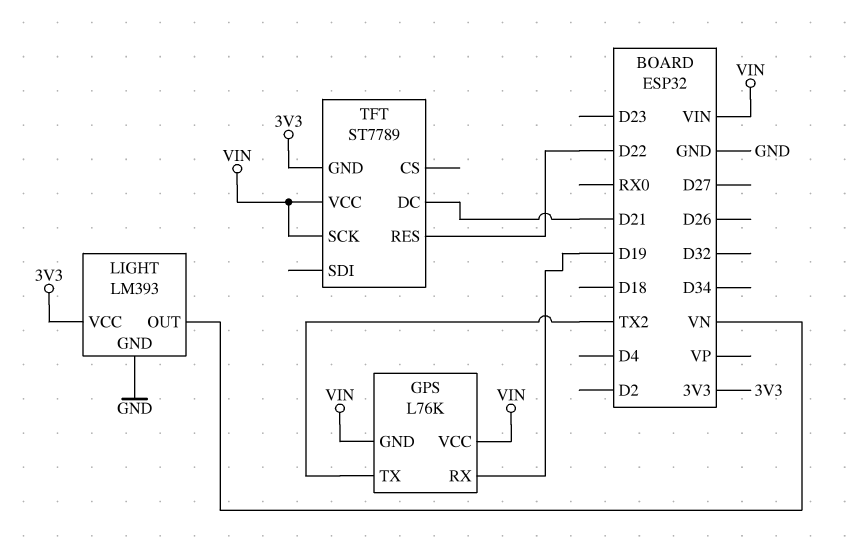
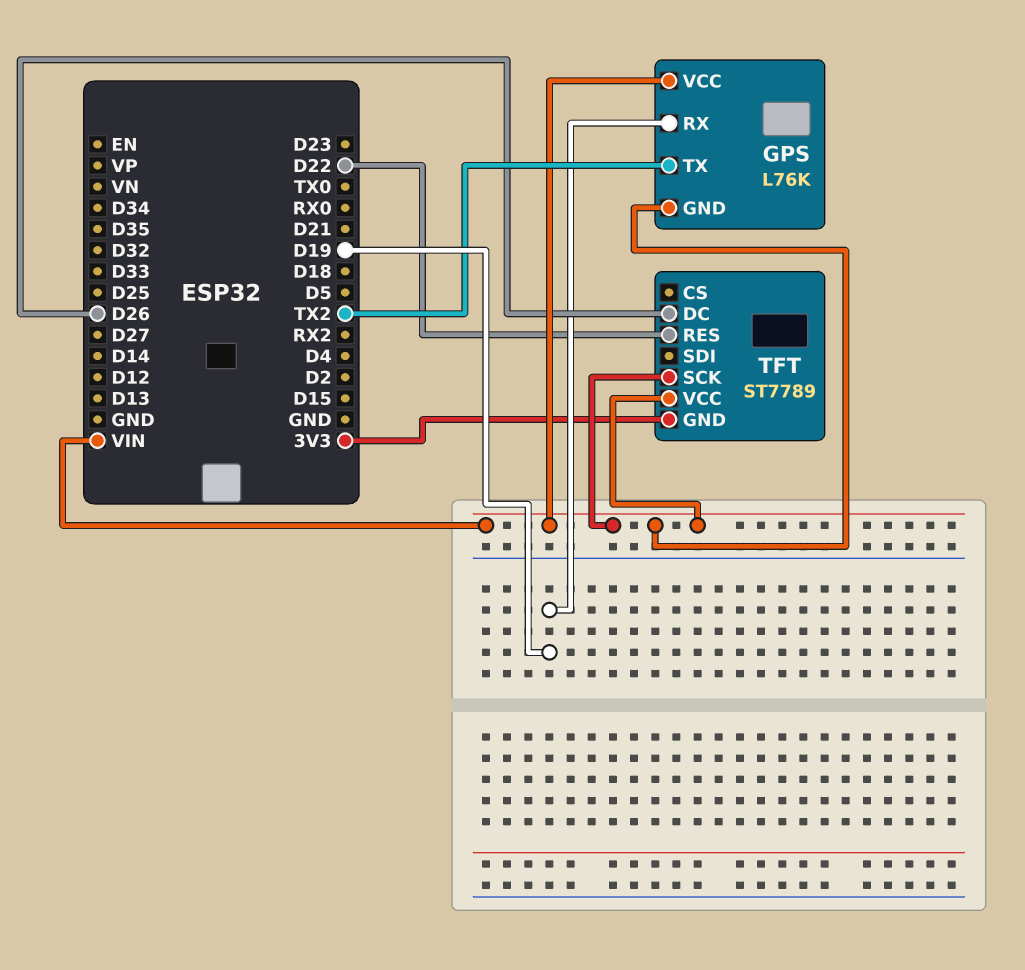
LIGHT: LM393 -> none
LIGHT pin GND: GND -> none
LIGHT pin OUT: VN -> none
LIGHT pin VCC: 3V3 -> none
TFT pin DC: D21 -> D26

